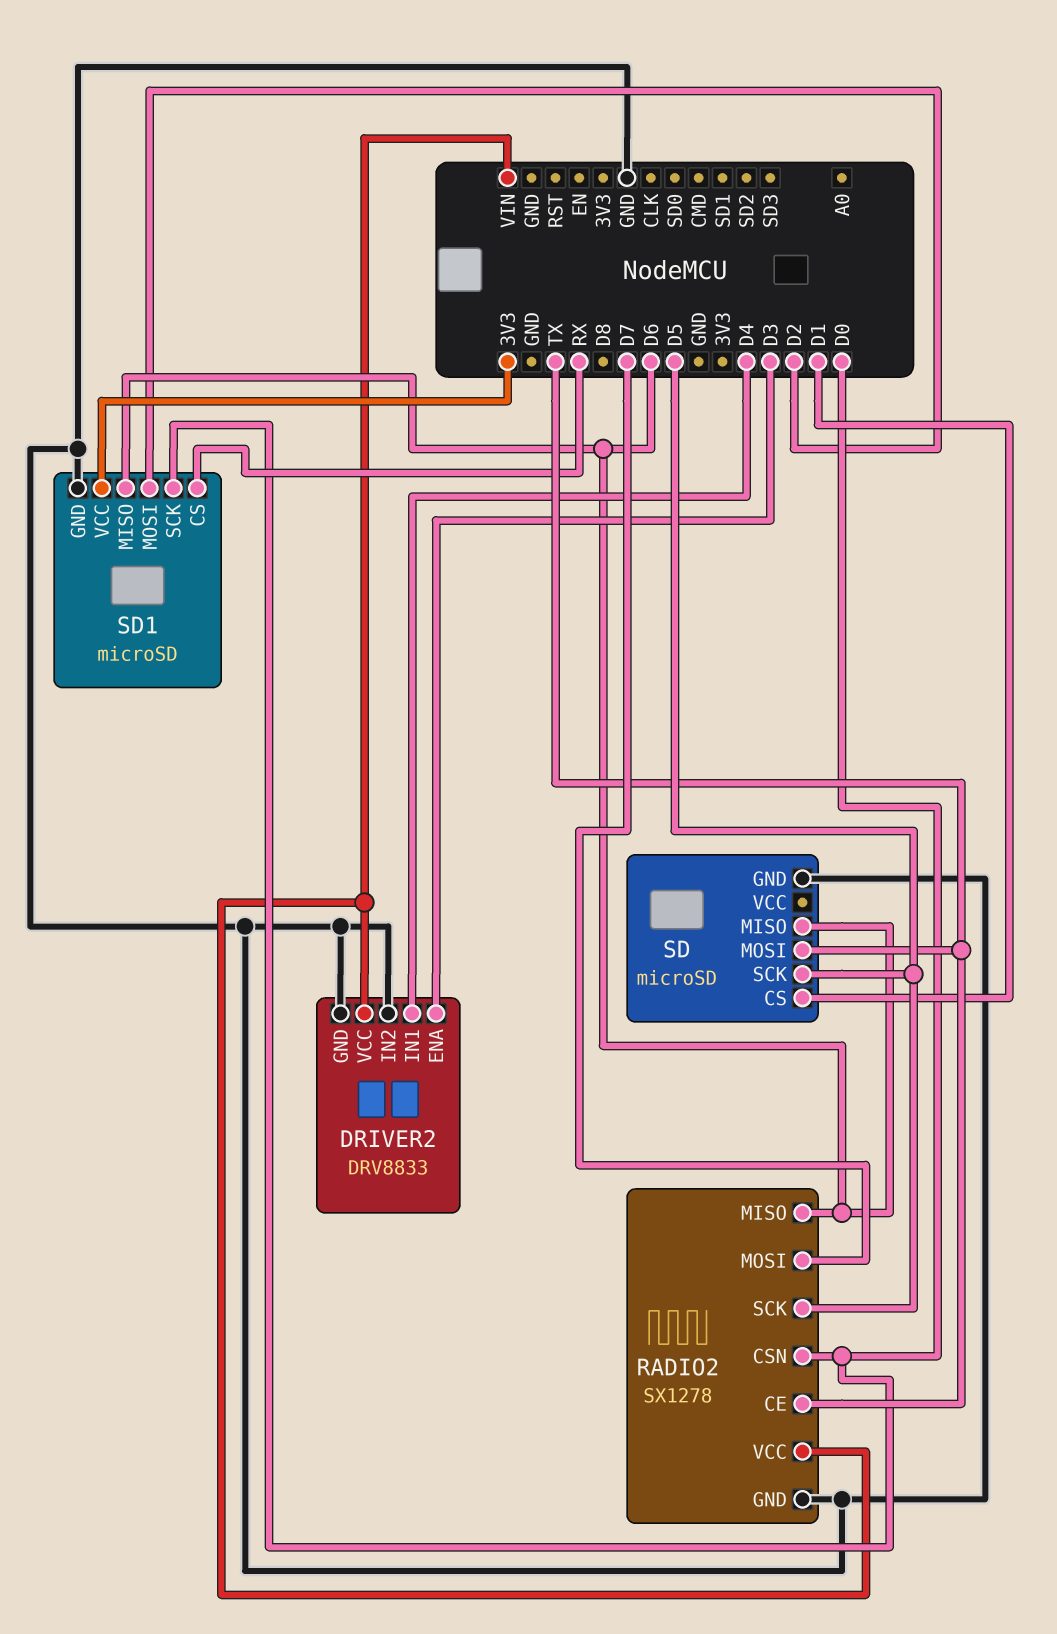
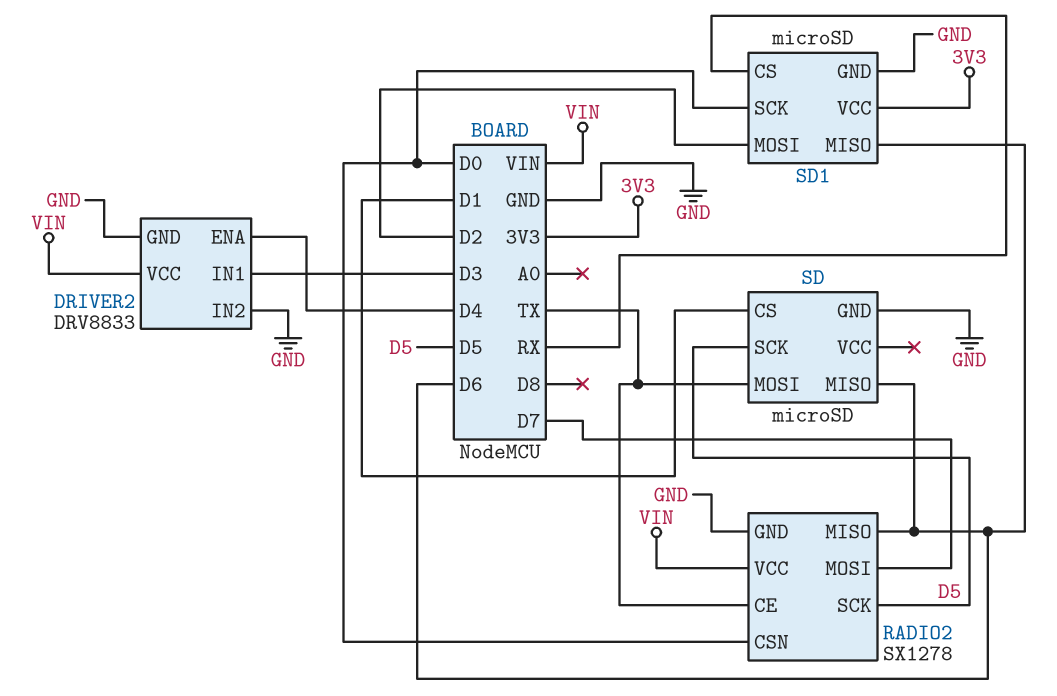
DRIVER2 pin ENA: D3 -> D4
DRIVER2 pin IN1: D4 -> D3

